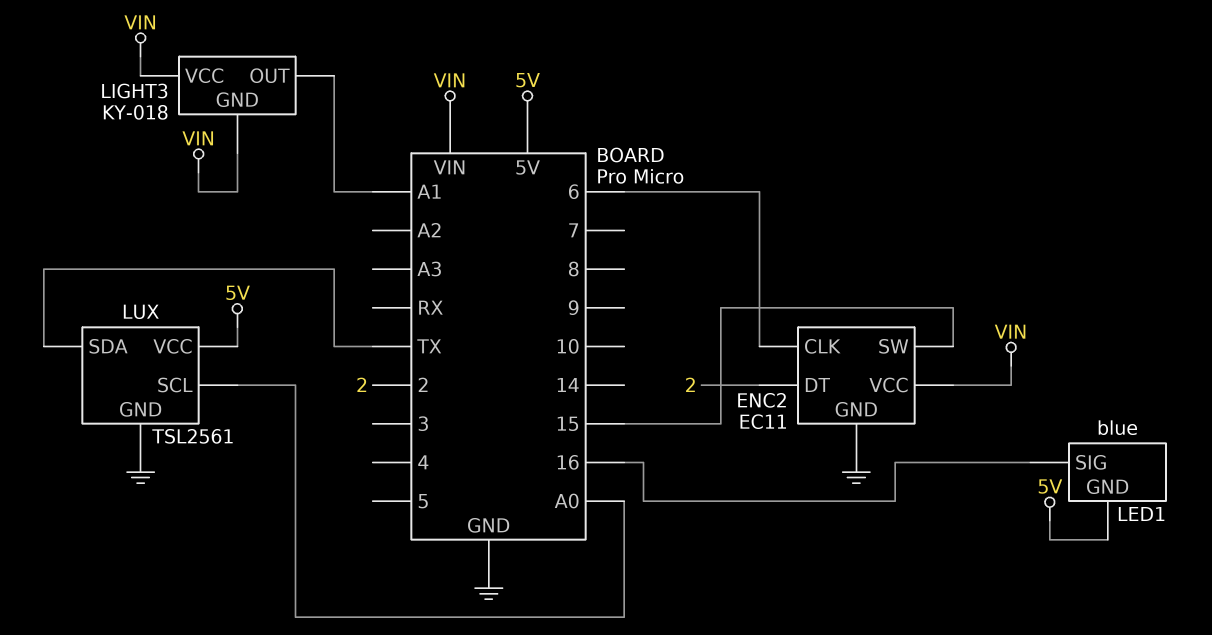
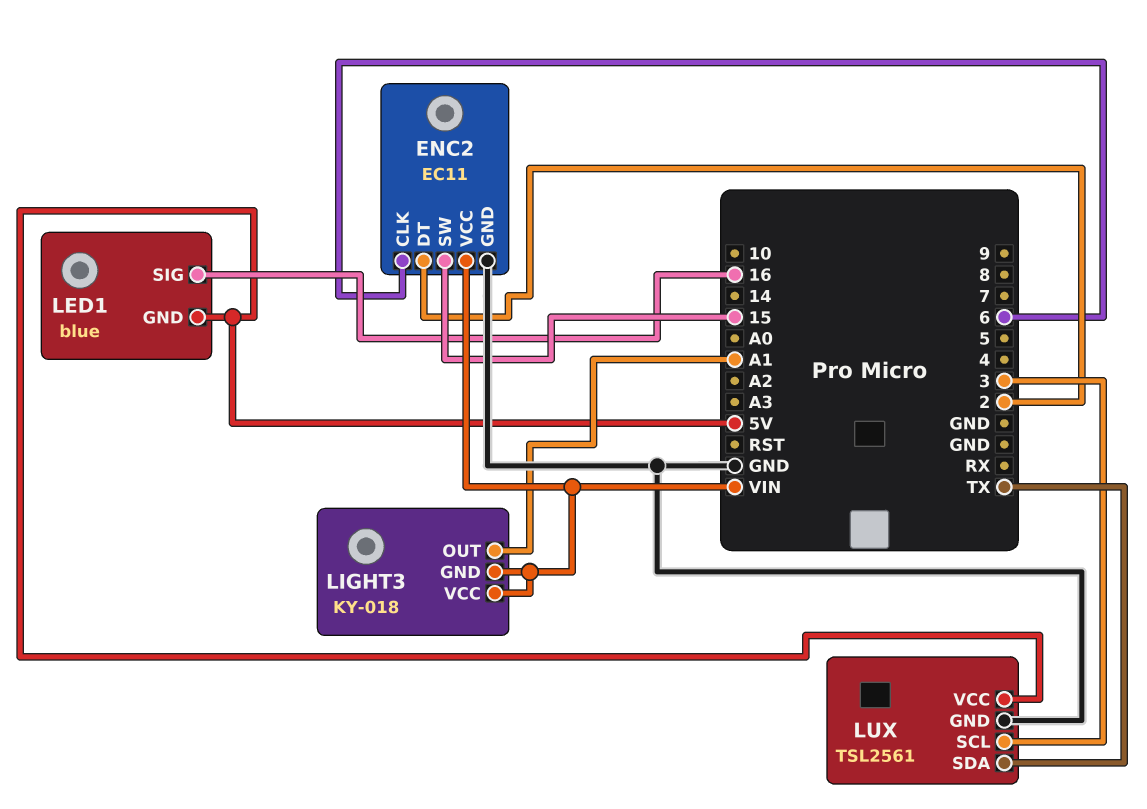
LUX pin SCL: A0 -> 3

